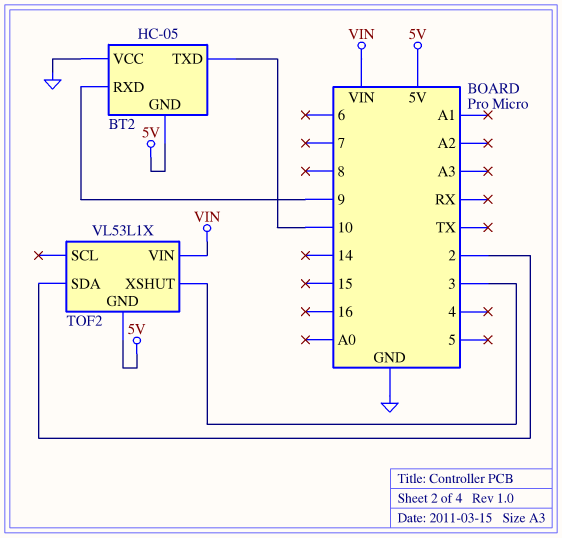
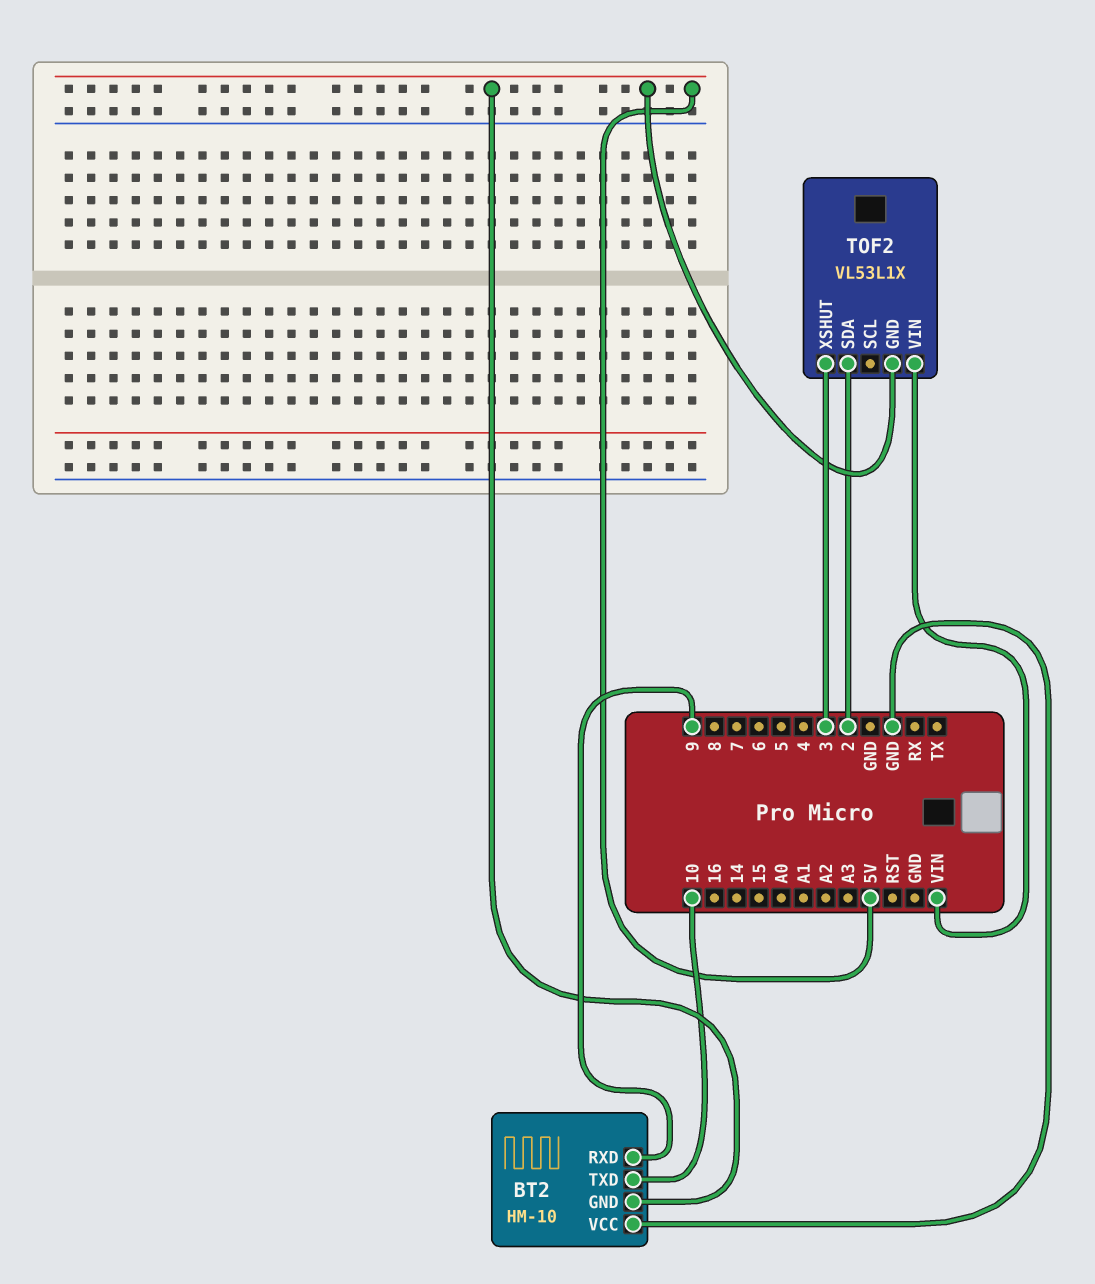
BT2: HC-05 -> HM-10

